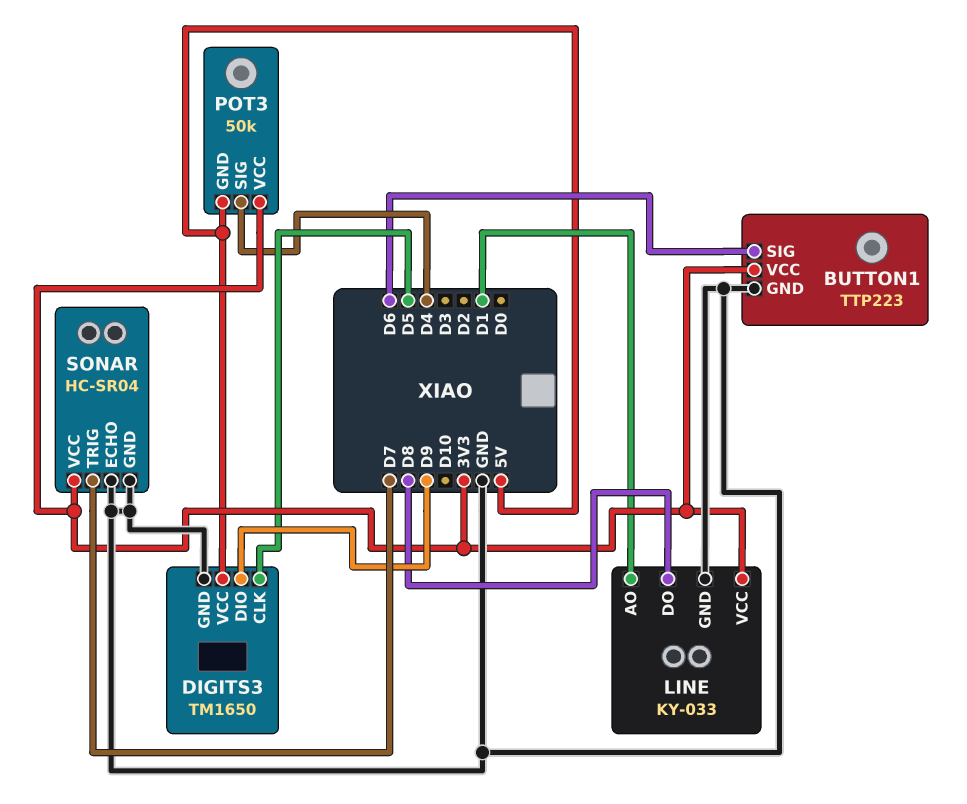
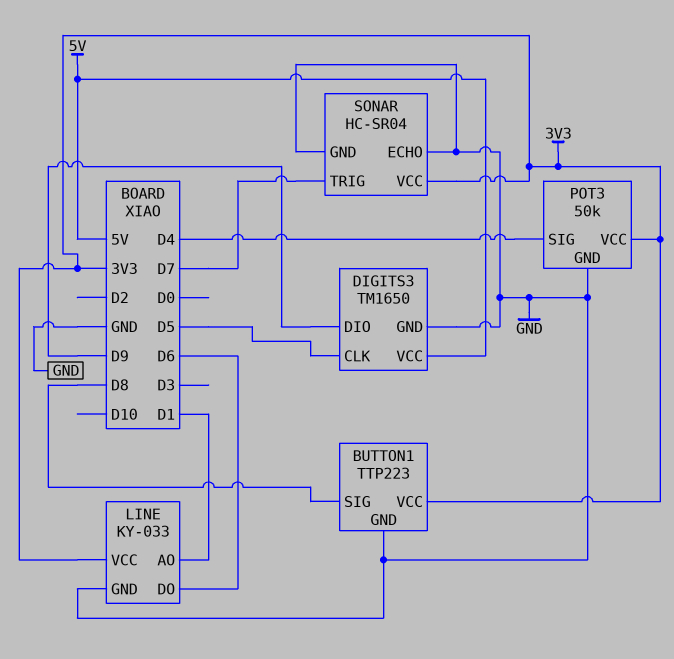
BUTTON1 pin SIG: D6 -> D8
LINE pin DO: D8 -> D6
POT3 pin GND: 5V -> GND

